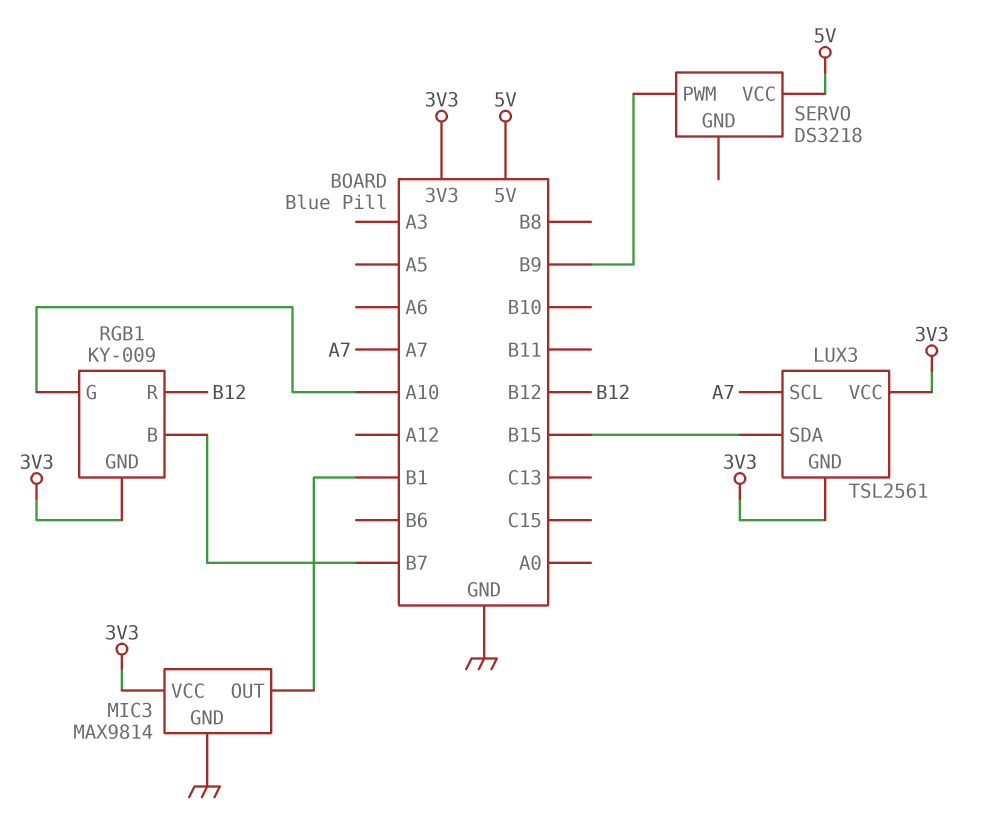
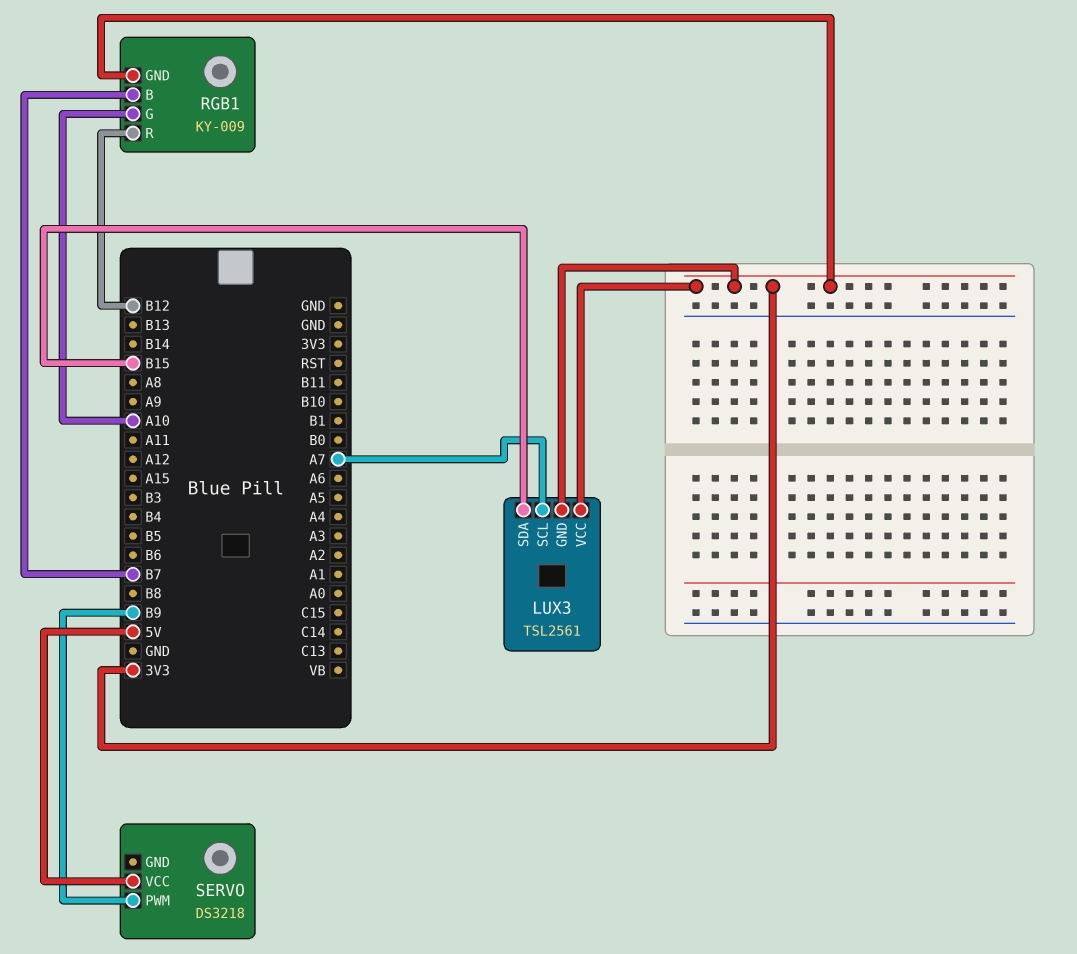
MIC3: MAX9814 -> none
MIC3 pin GND: GND -> none
MIC3 pin OUT: B1 -> none
MIC3 pin VCC: 3V3 -> none

